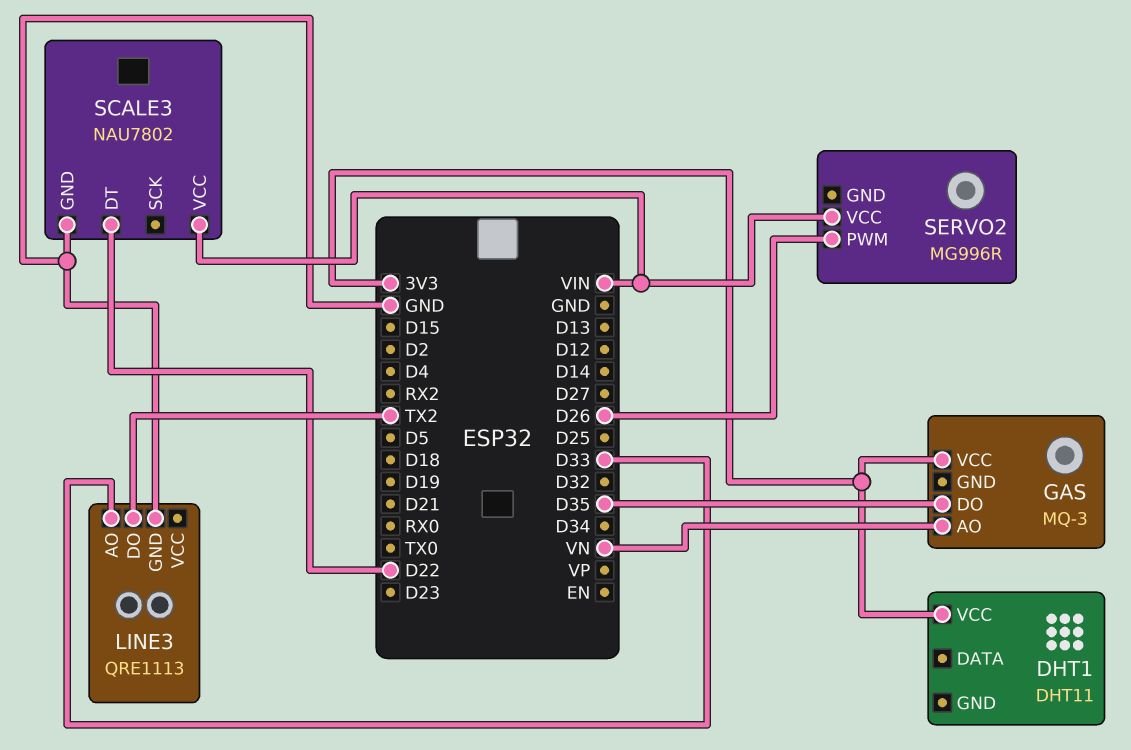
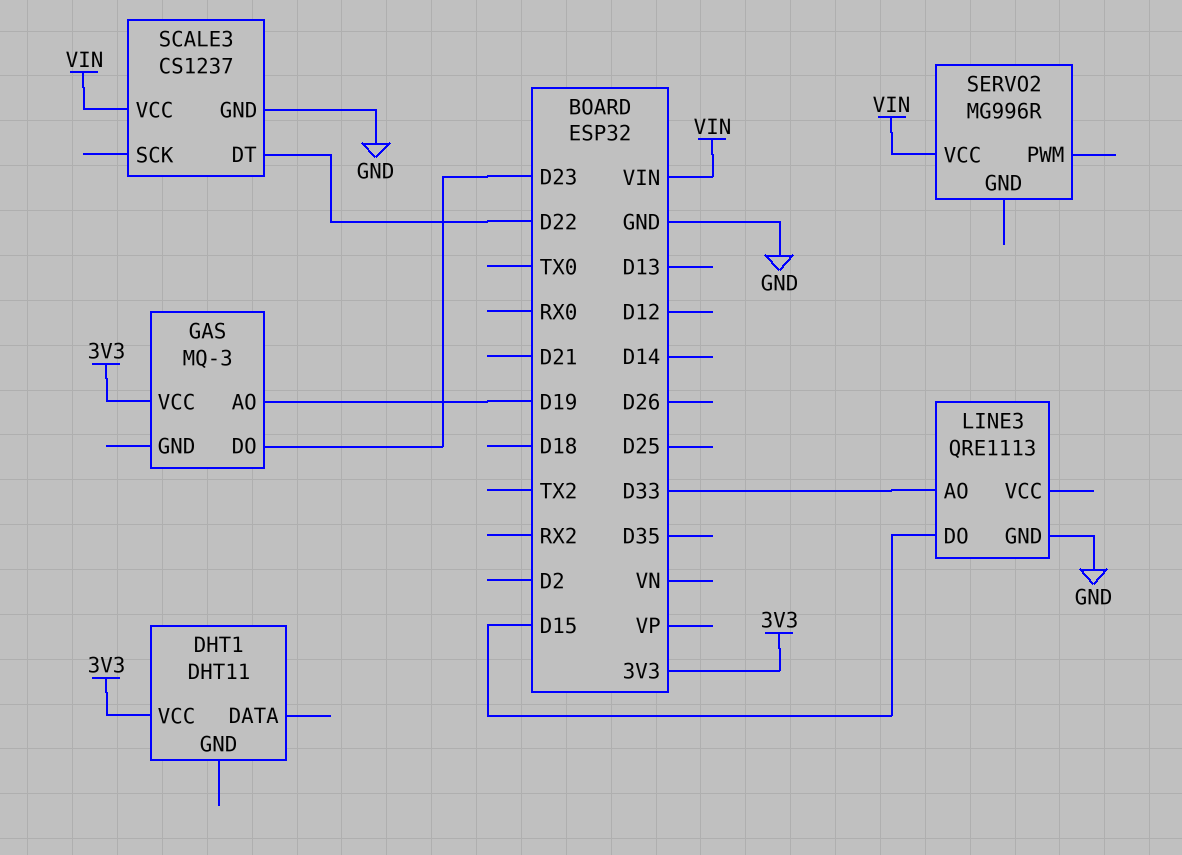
GAS pin AO: VN -> D19
GAS pin DO: D35 -> D23
LINE3 pin DO: TX2 -> D15
SCALE3: NAU7802 -> CS1237
SERVO2 pin PWM: D26 -> none

